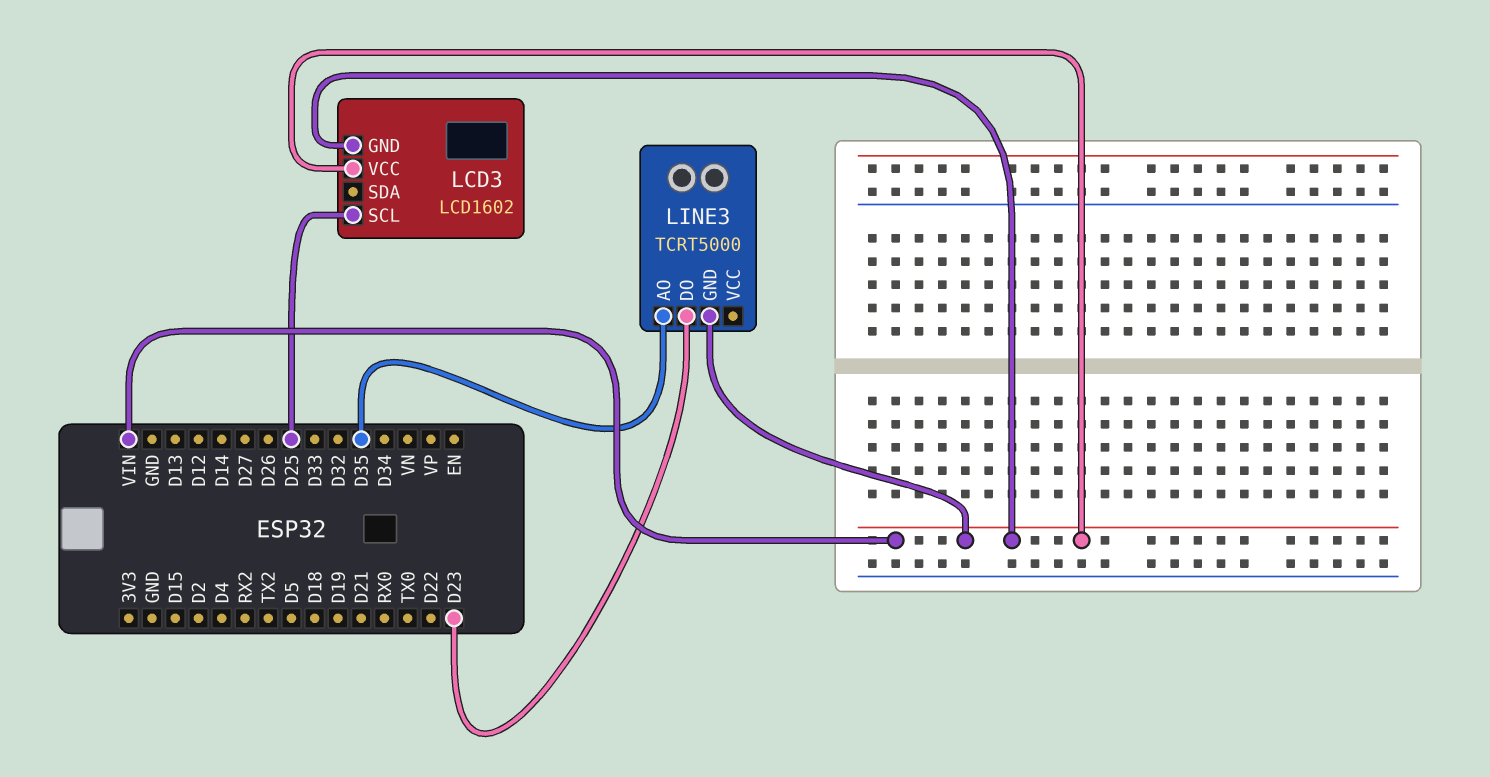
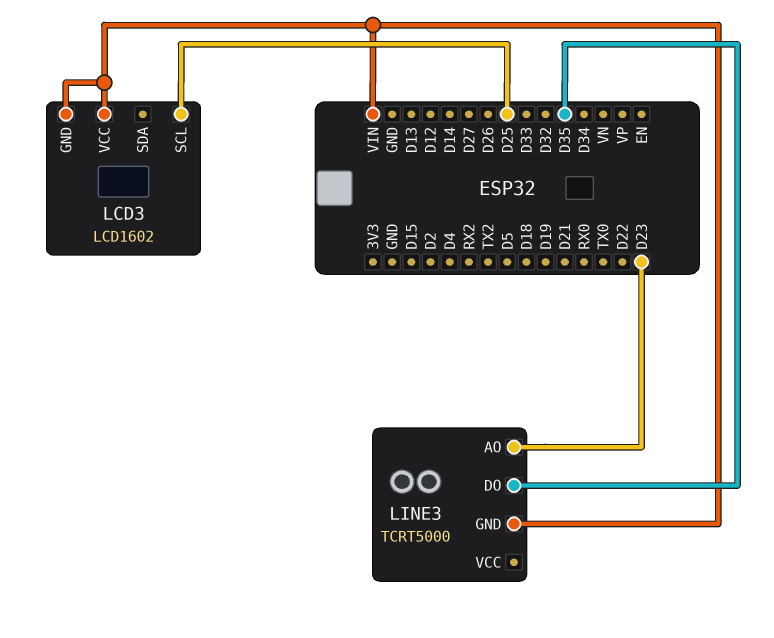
LINE3 pin AO: D35 -> D23
LINE3 pin DO: D23 -> D35

